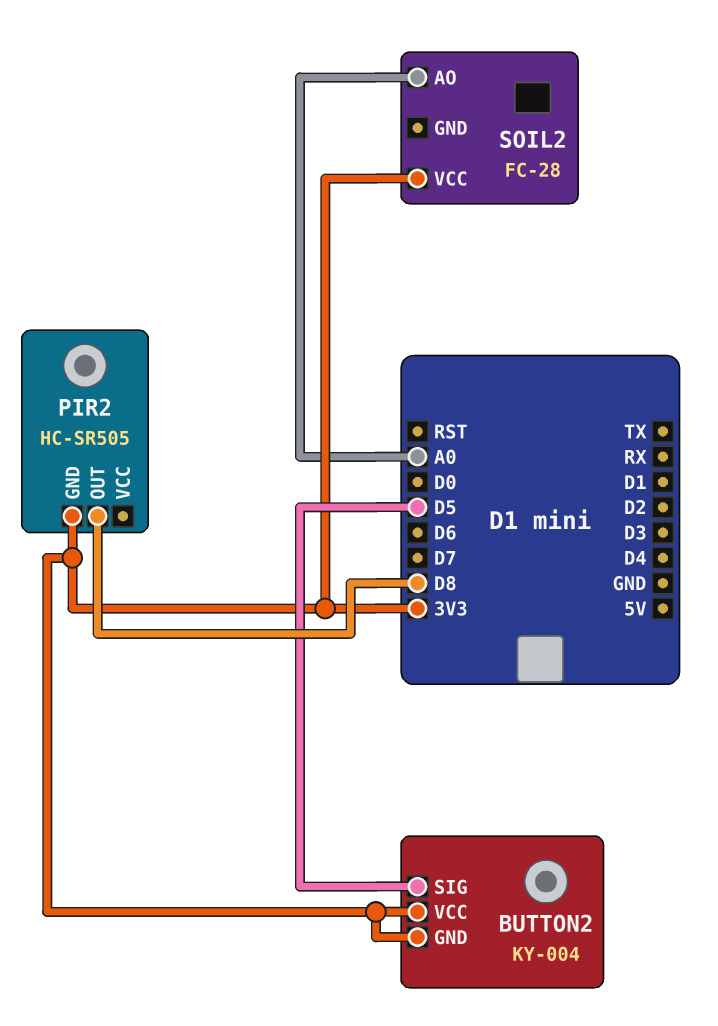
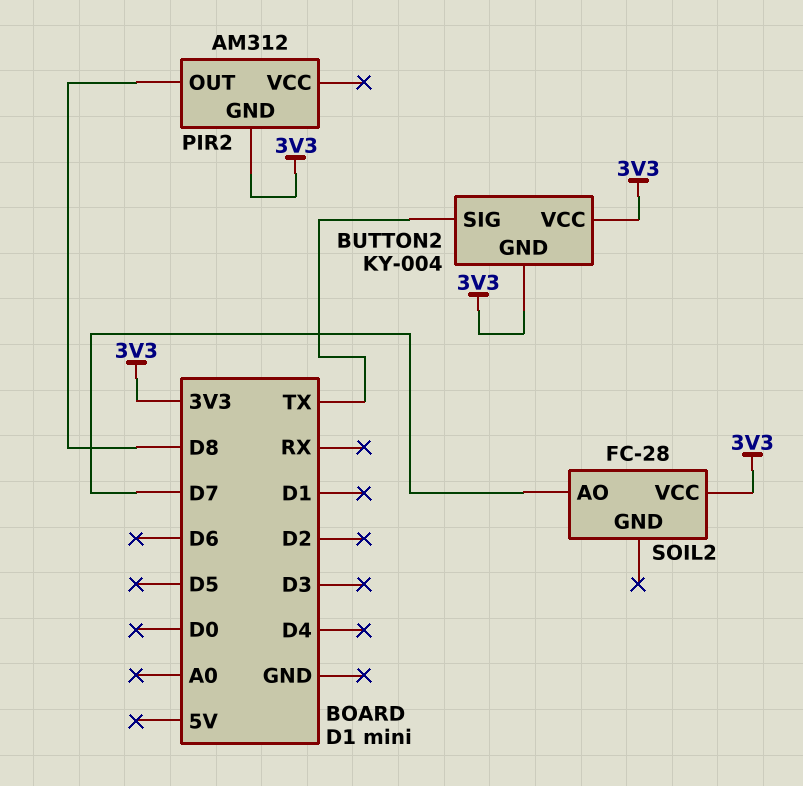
BUTTON2 pin SIG: D5 -> TX
PIR2: HC-SR505 -> AM312
SOIL2 pin AO: A0 -> D7

